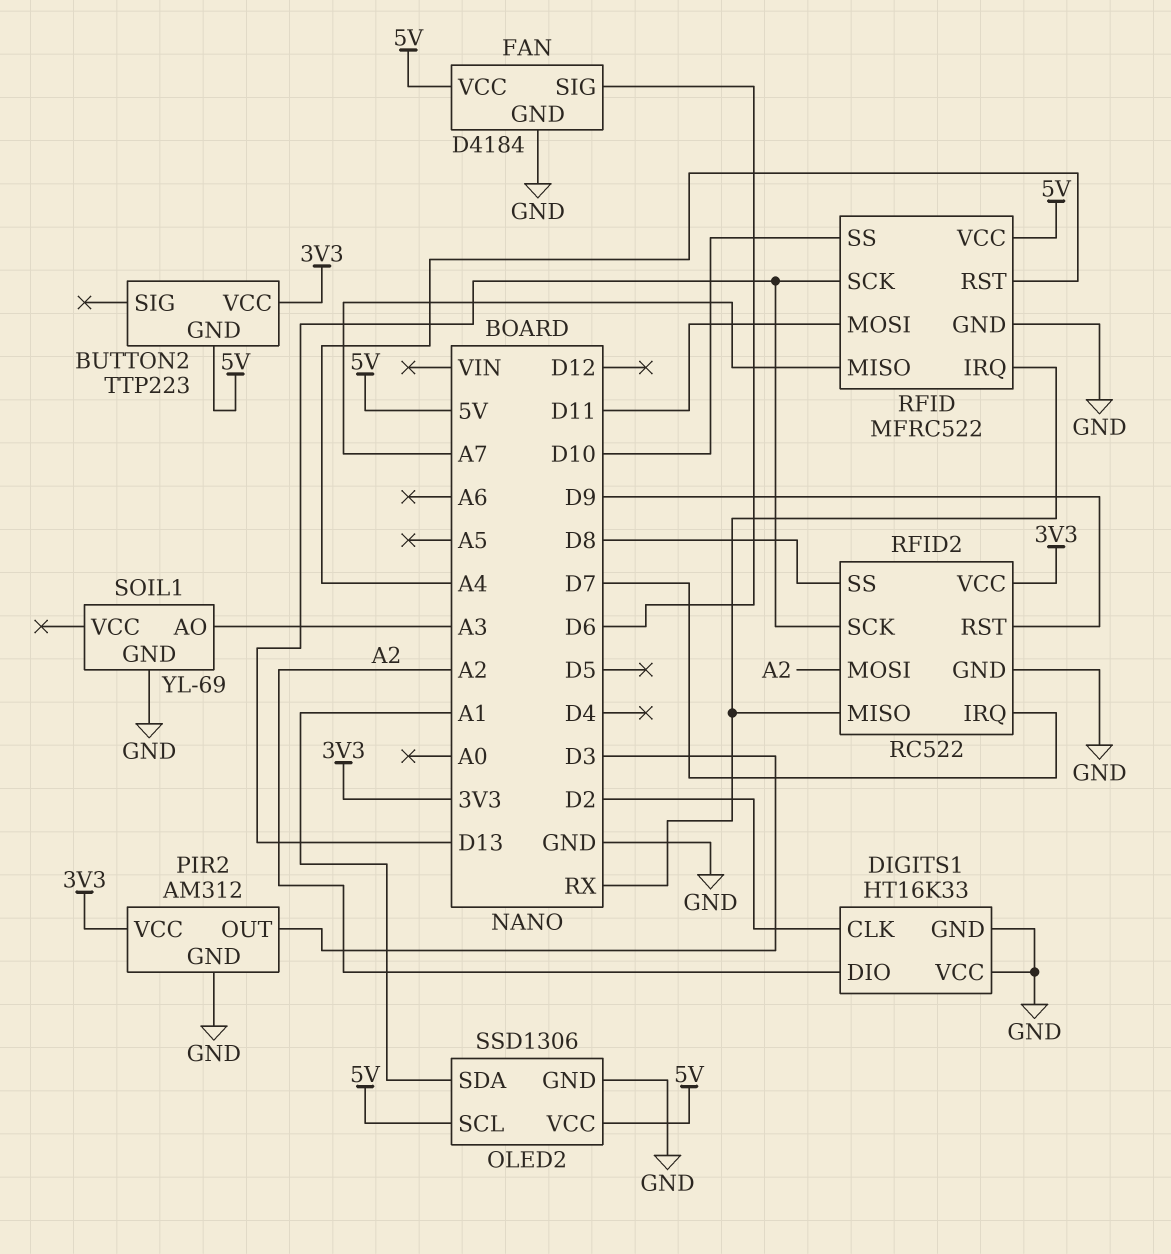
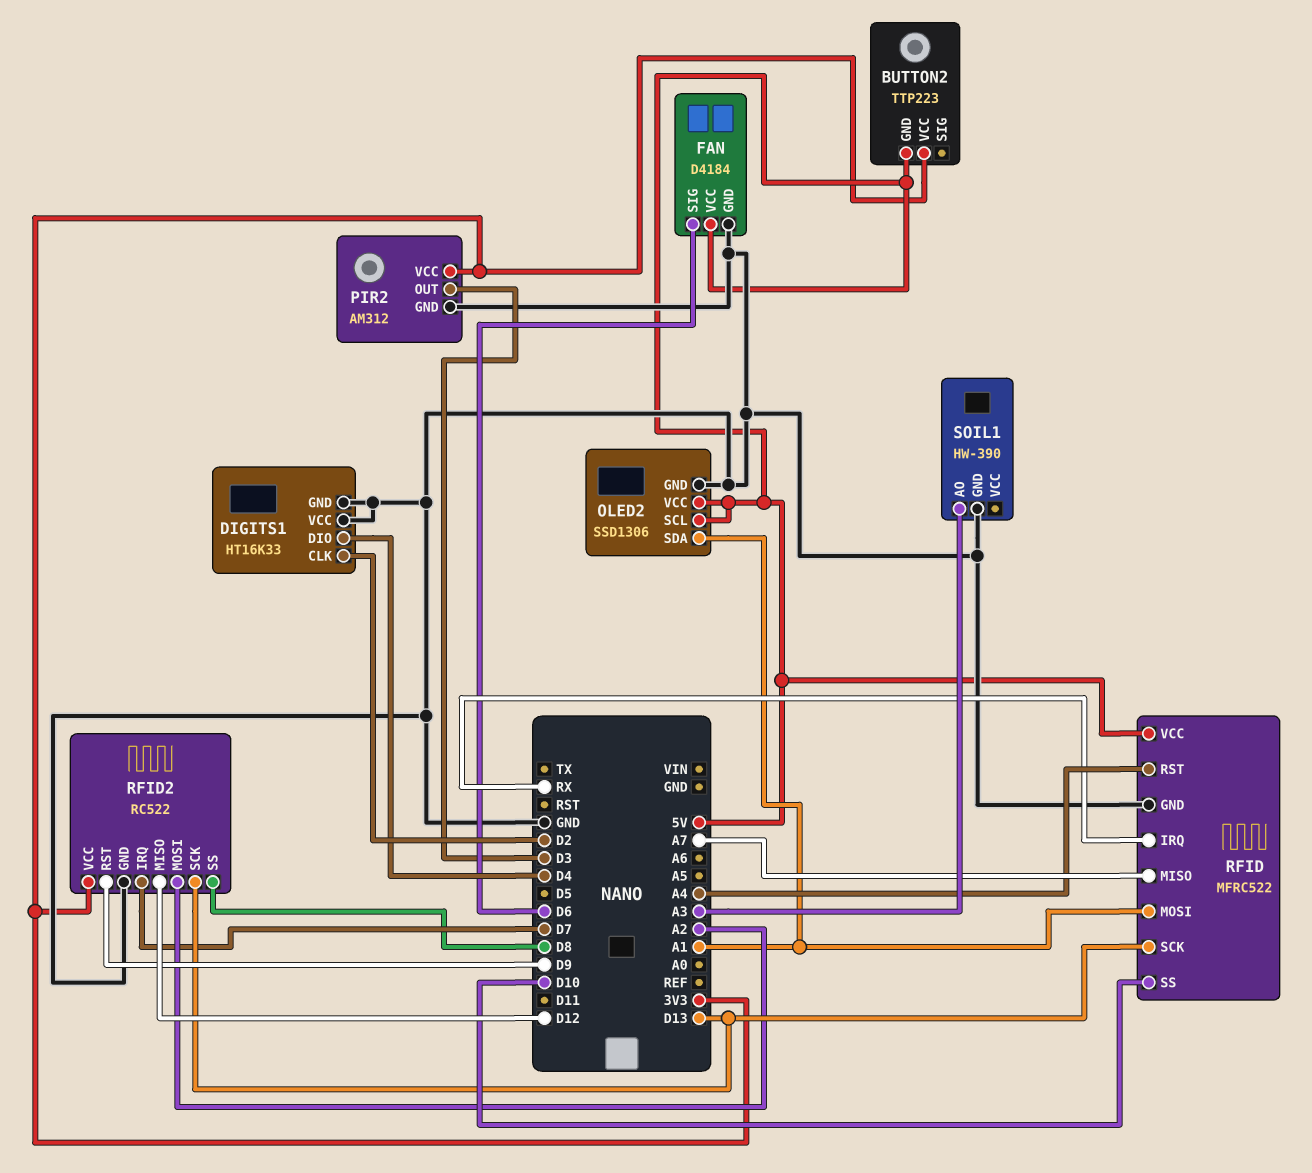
DIGITS1 pin DIO: A2 -> D4
RFID pin MOSI: D11 -> A1
RFID2 pin MISO: RX -> D12
SOIL1: YL-69 -> HW-390

